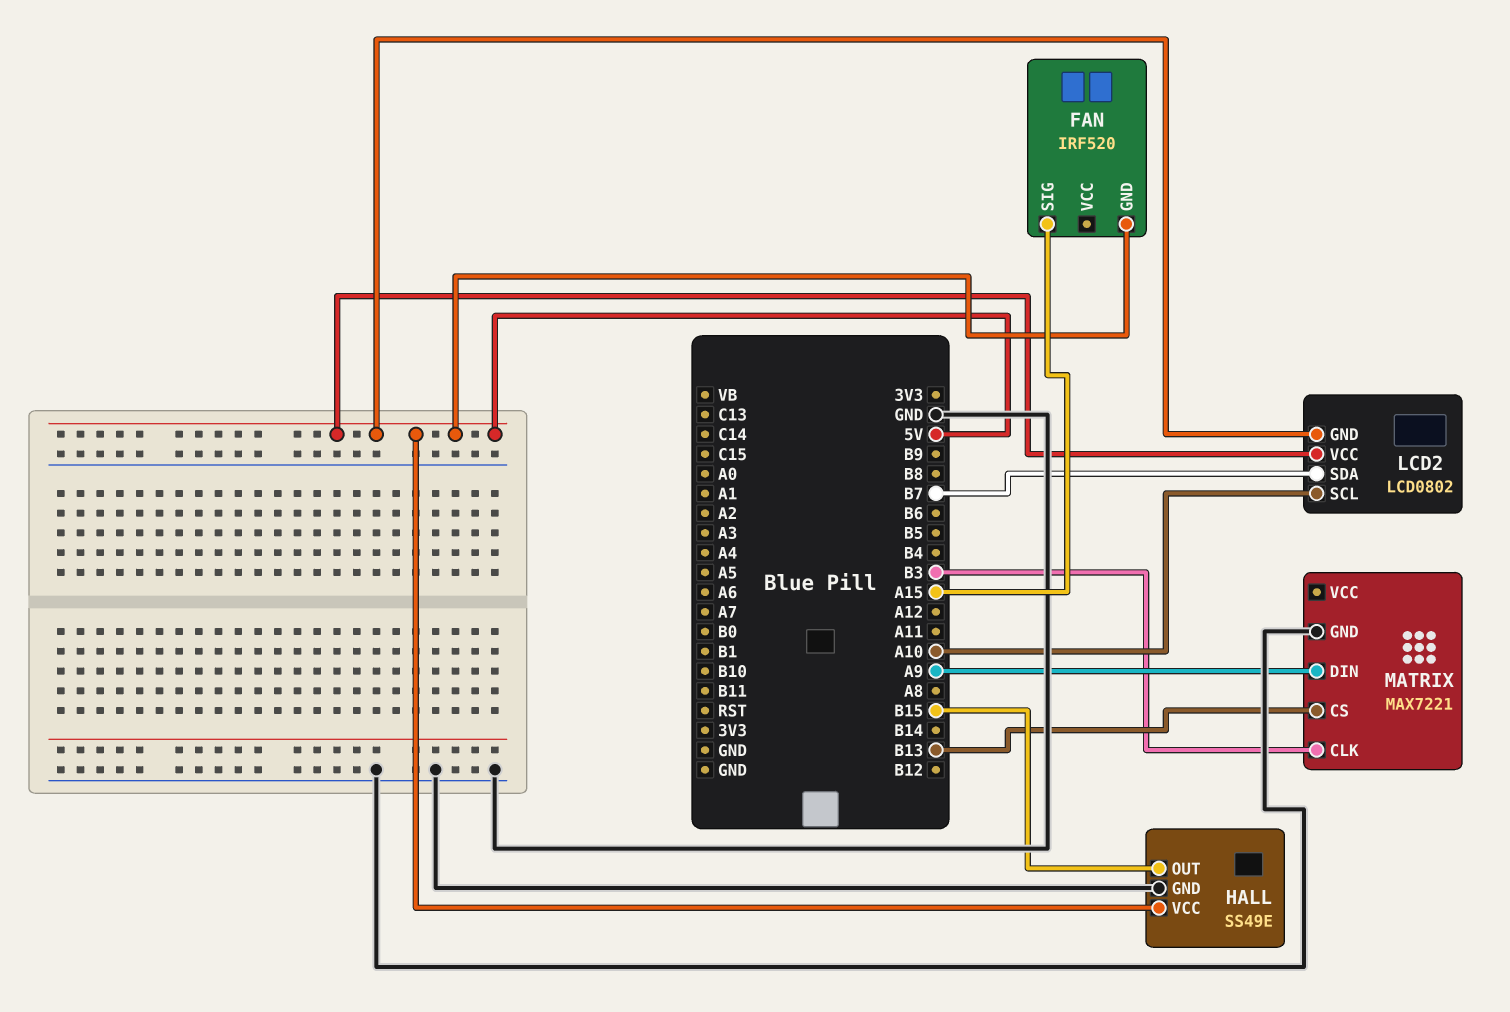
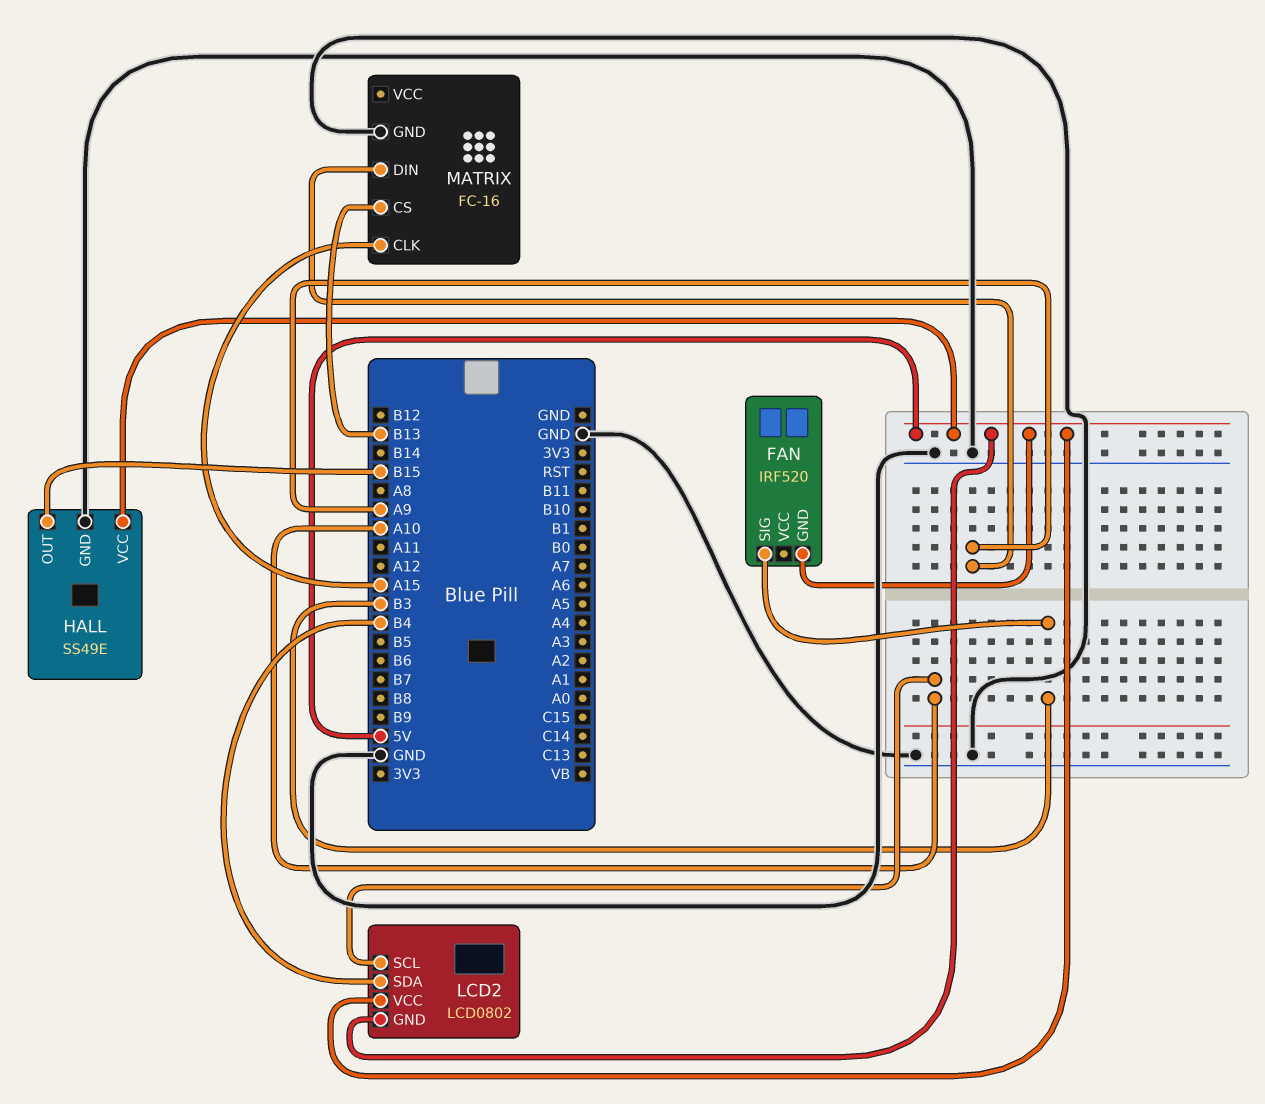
FAN pin SIG: A15 -> B3
LCD2 pin SDA: B7 -> B4
MATRIX: MAX7221 -> FC-16
MATRIX pin CLK: B3 -> A15

